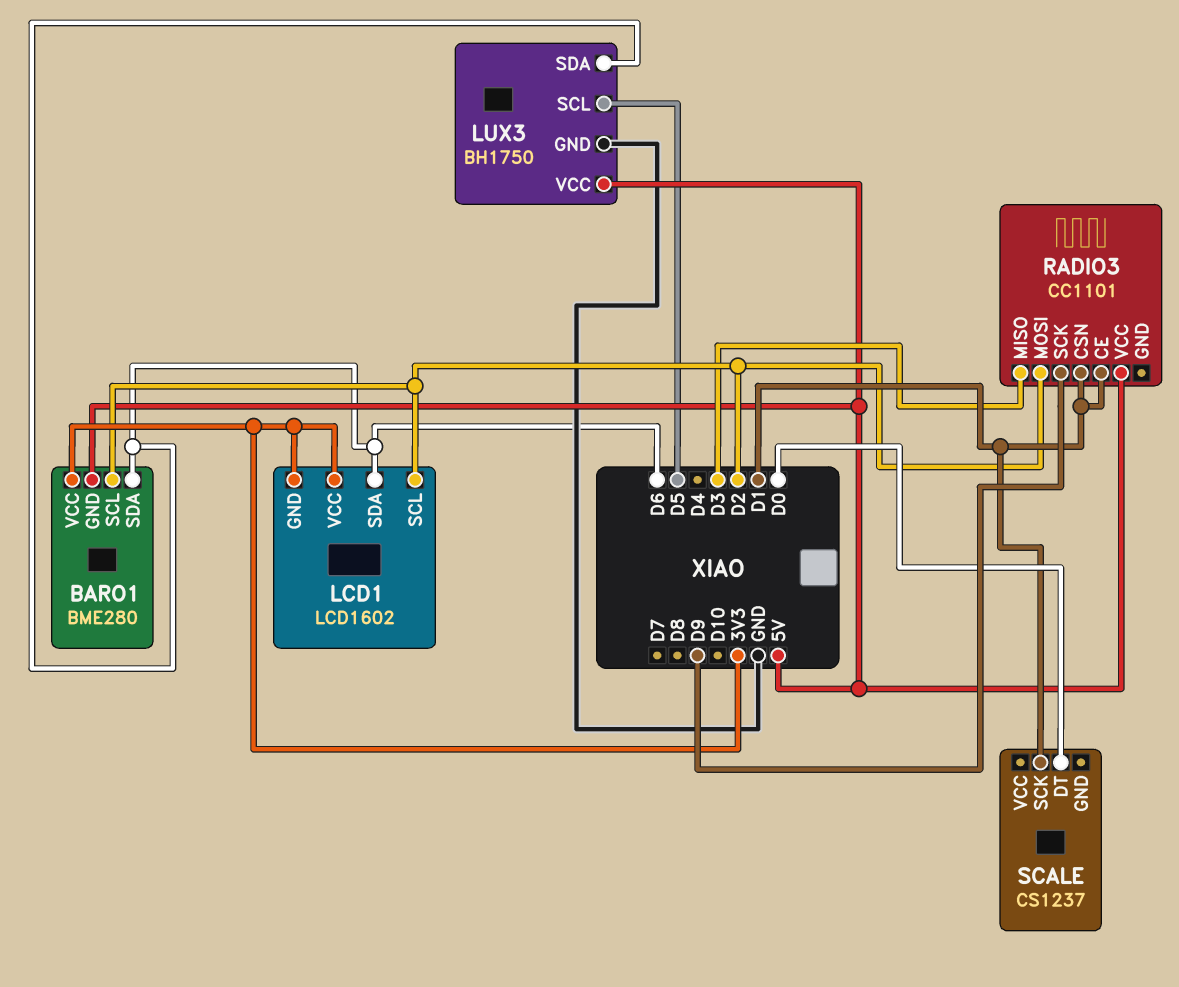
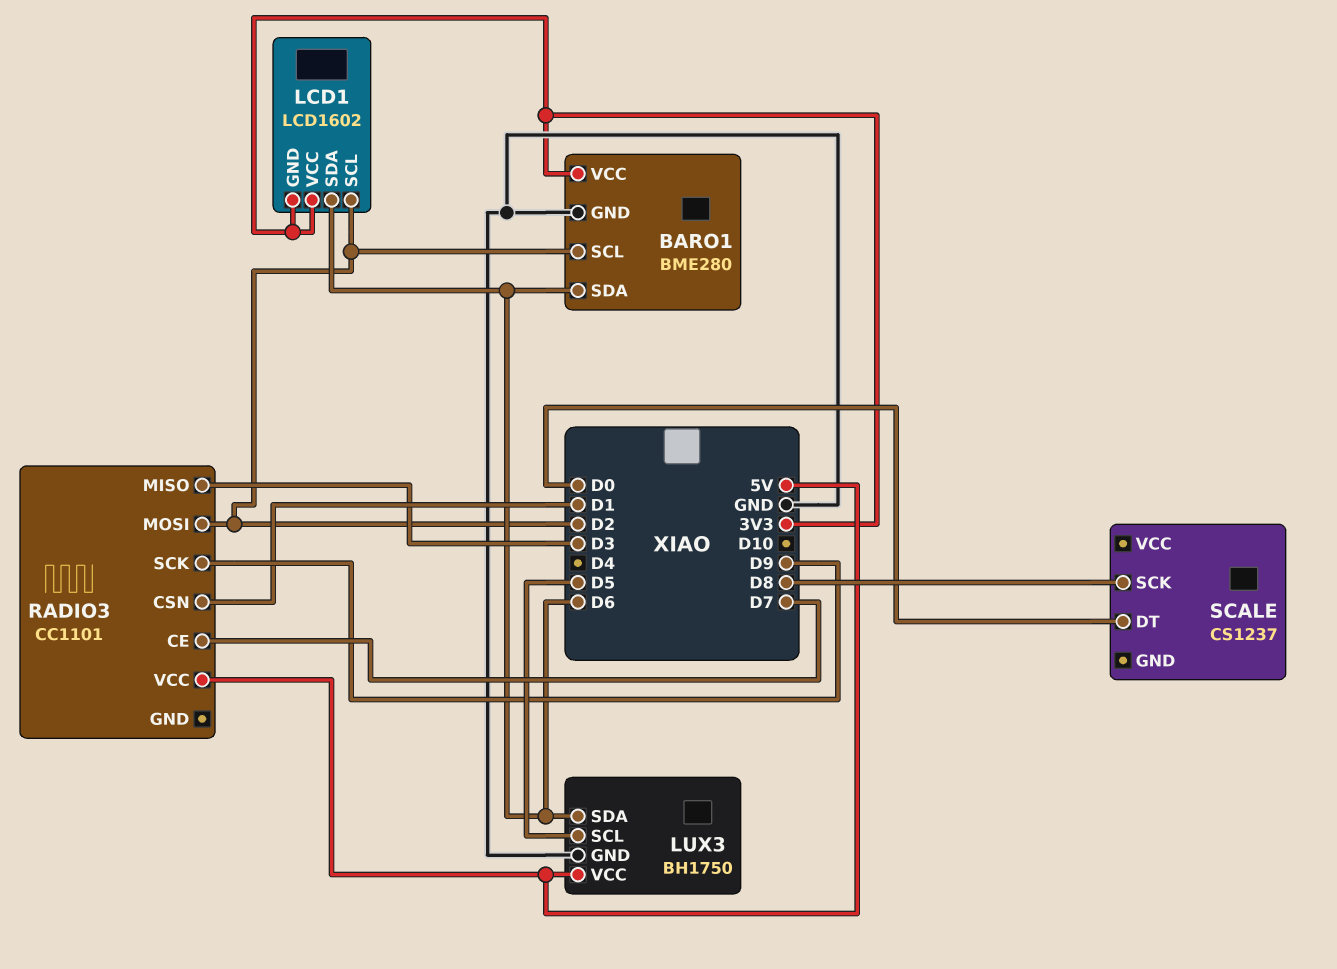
BARO1 pin GND: 5V -> GND
RADIO3 pin CE: D1 -> D7
SCALE pin SCK: D1 -> D8

